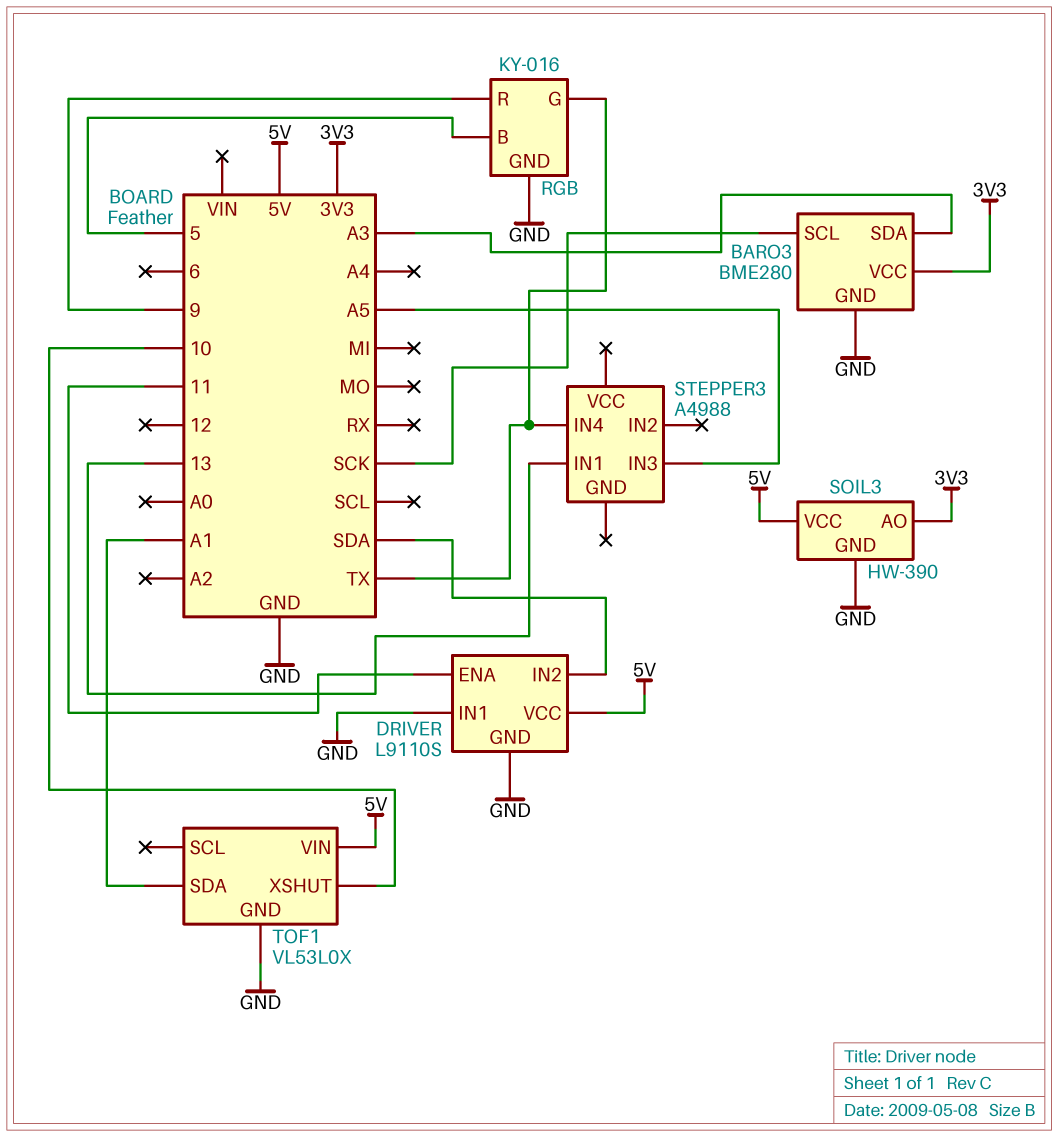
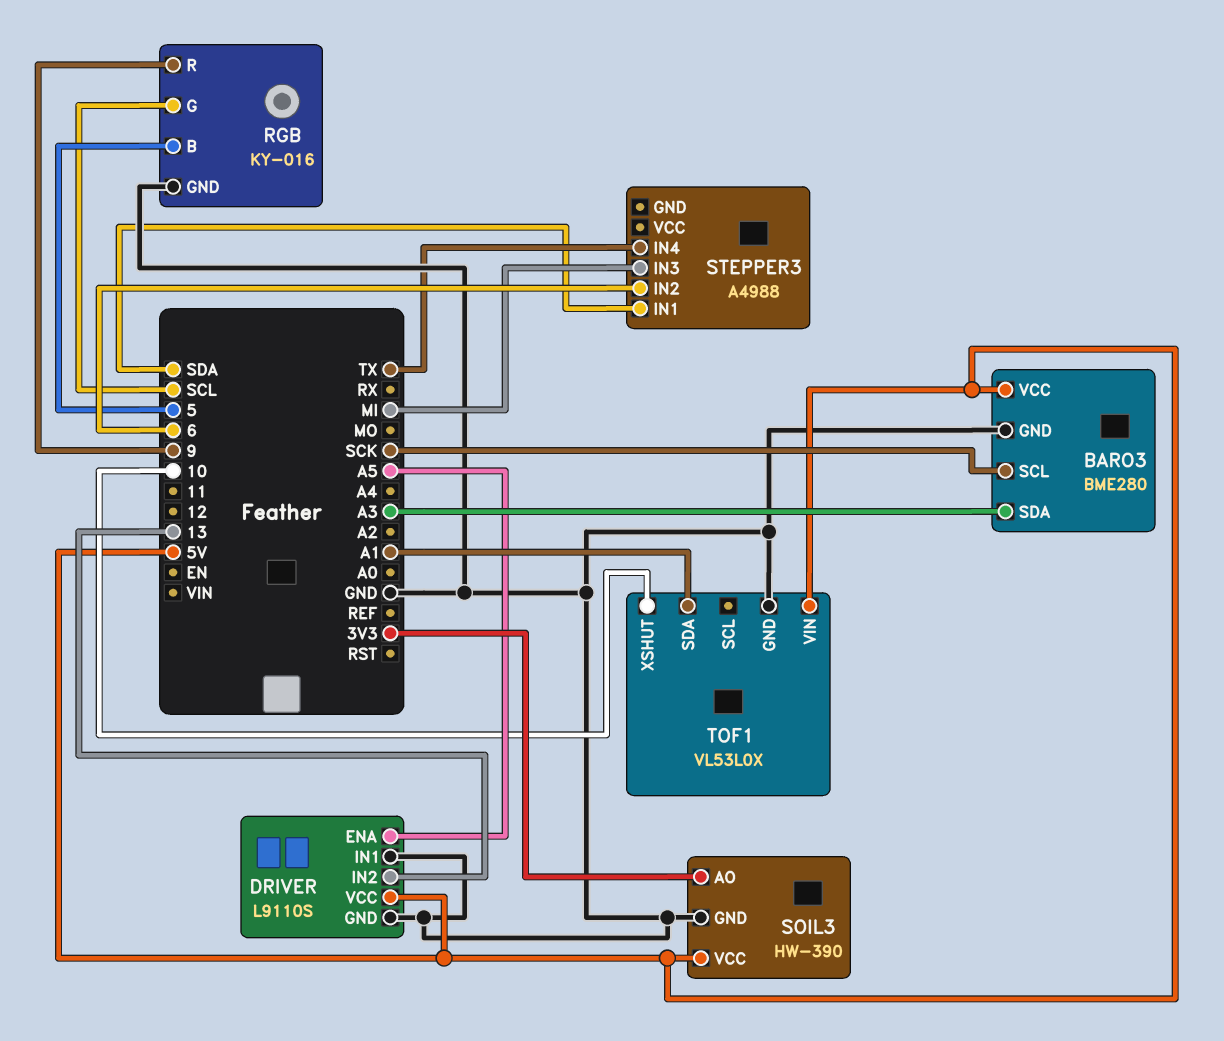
BARO3 pin VCC: 3V3 -> 5V
DRIVER pin ENA: 11 -> A5
DRIVER pin IN2: SDA -> 13
RGB pin G: TX -> SCL
STEPPER3 pin IN1: 13 -> SDA
STEPPER3 pin IN2: none -> 6
STEPPER3 pin IN3: A5 -> MI

